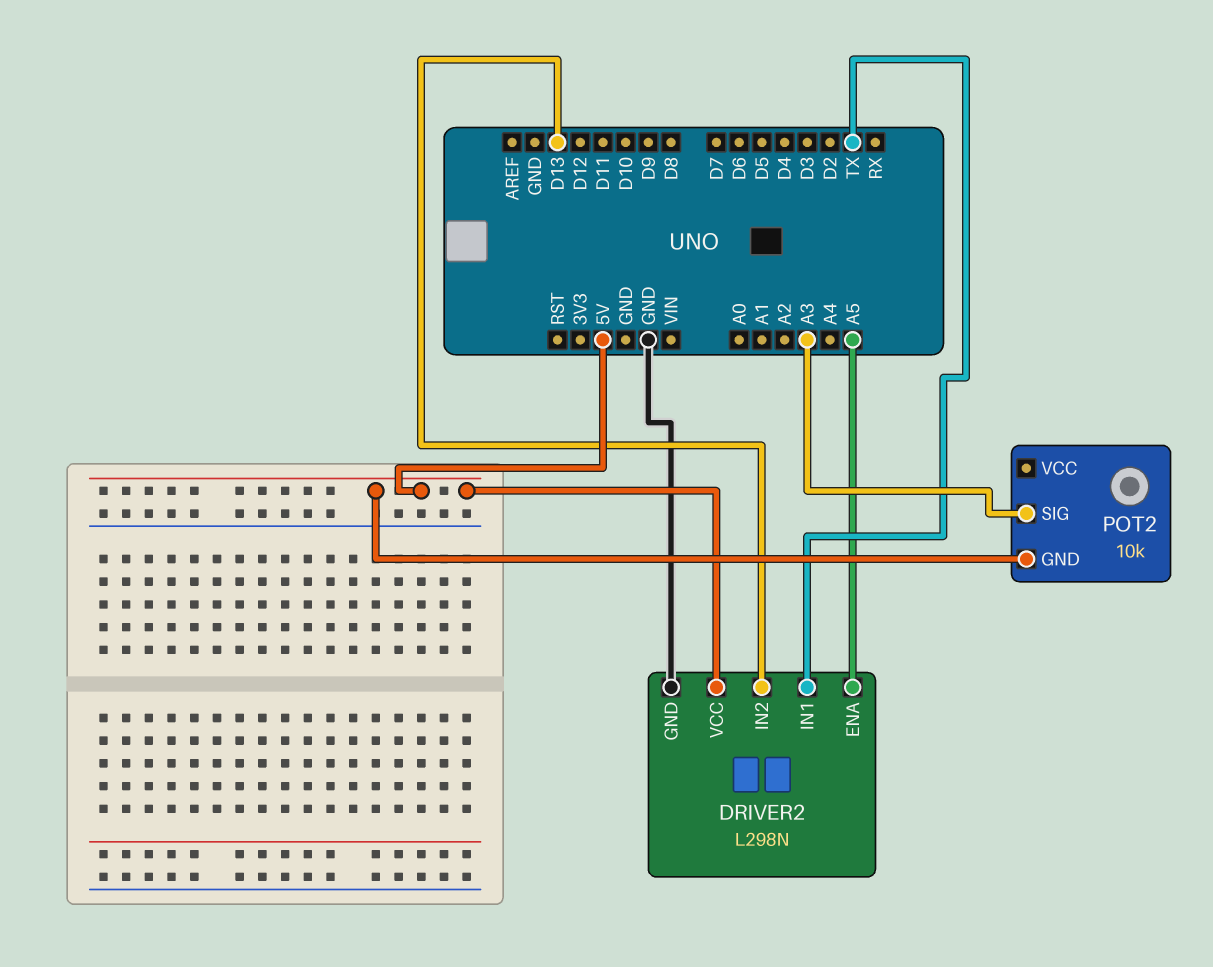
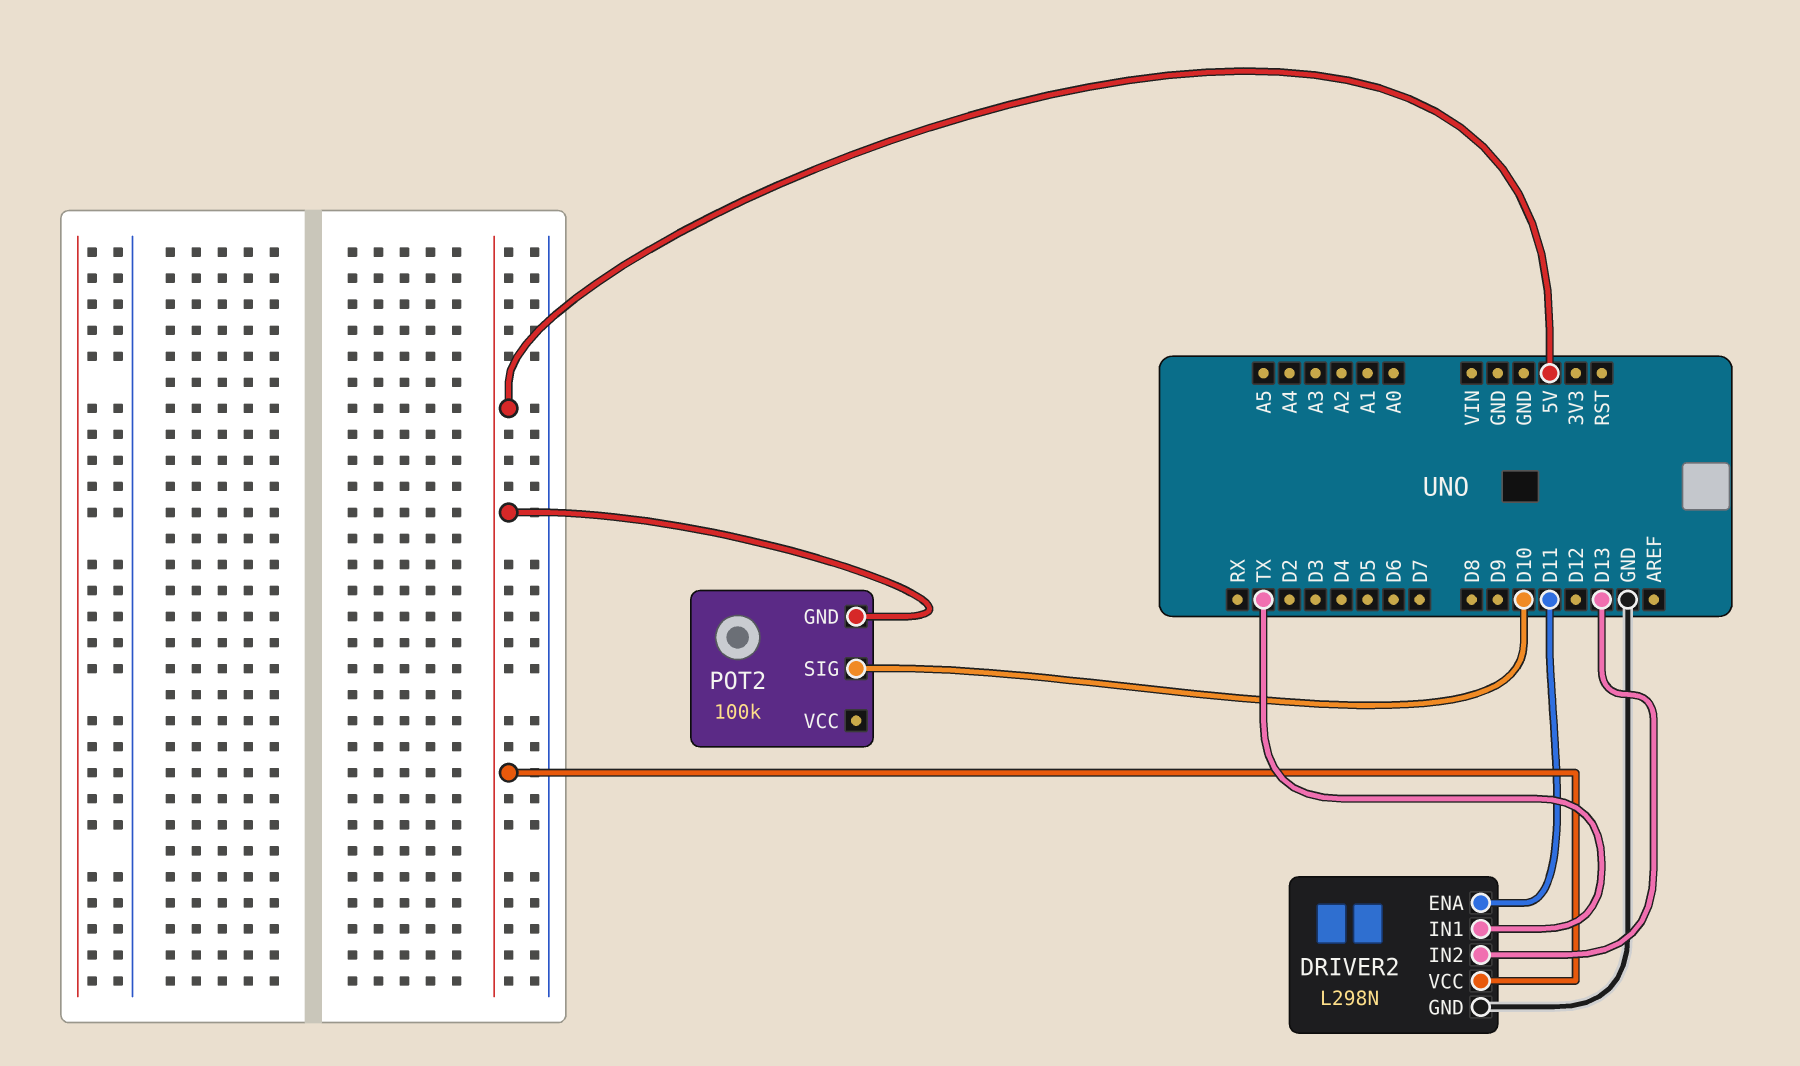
DRIVER2 pin ENA: A5 -> D11
POT2: 10k -> 100k
POT2 pin SIG: A3 -> D10

